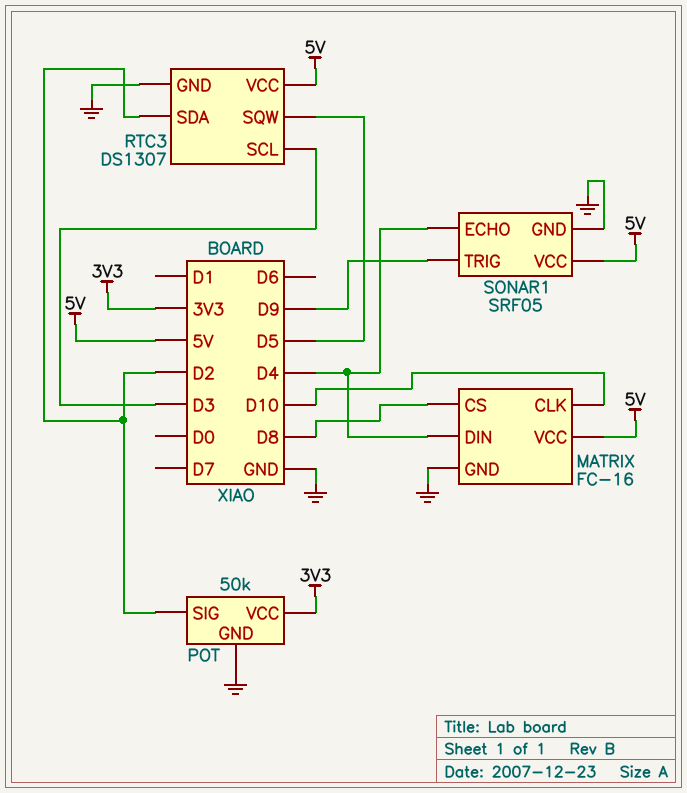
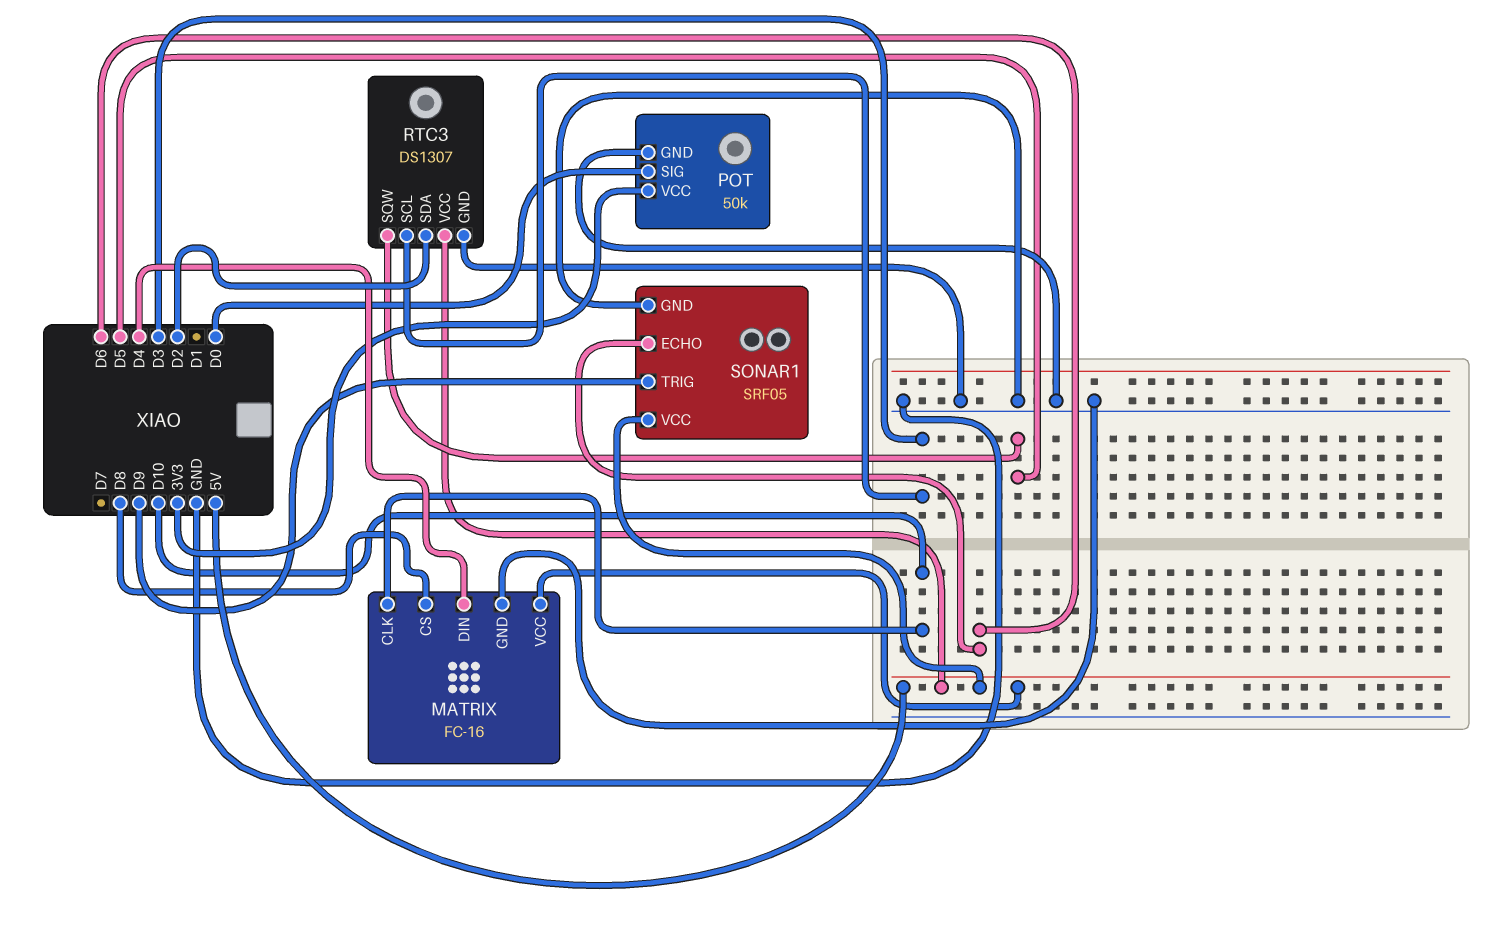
POT pin SIG: D2 -> D0
SONAR1 pin ECHO: D4 -> D6

